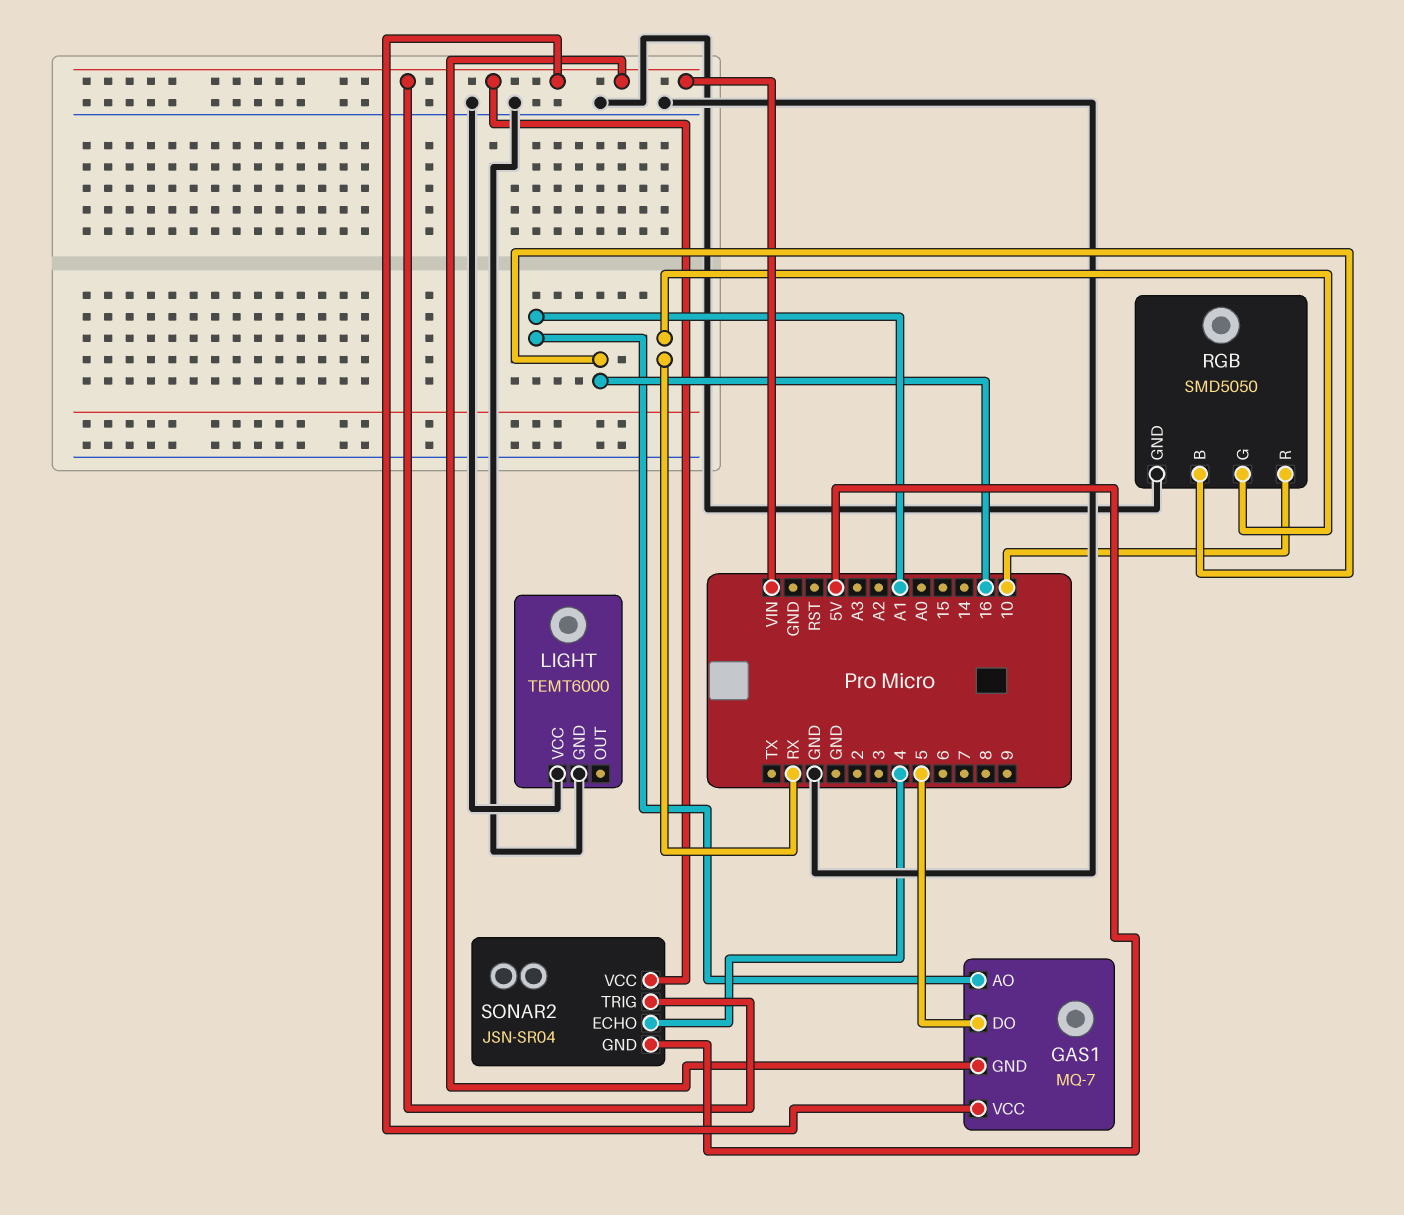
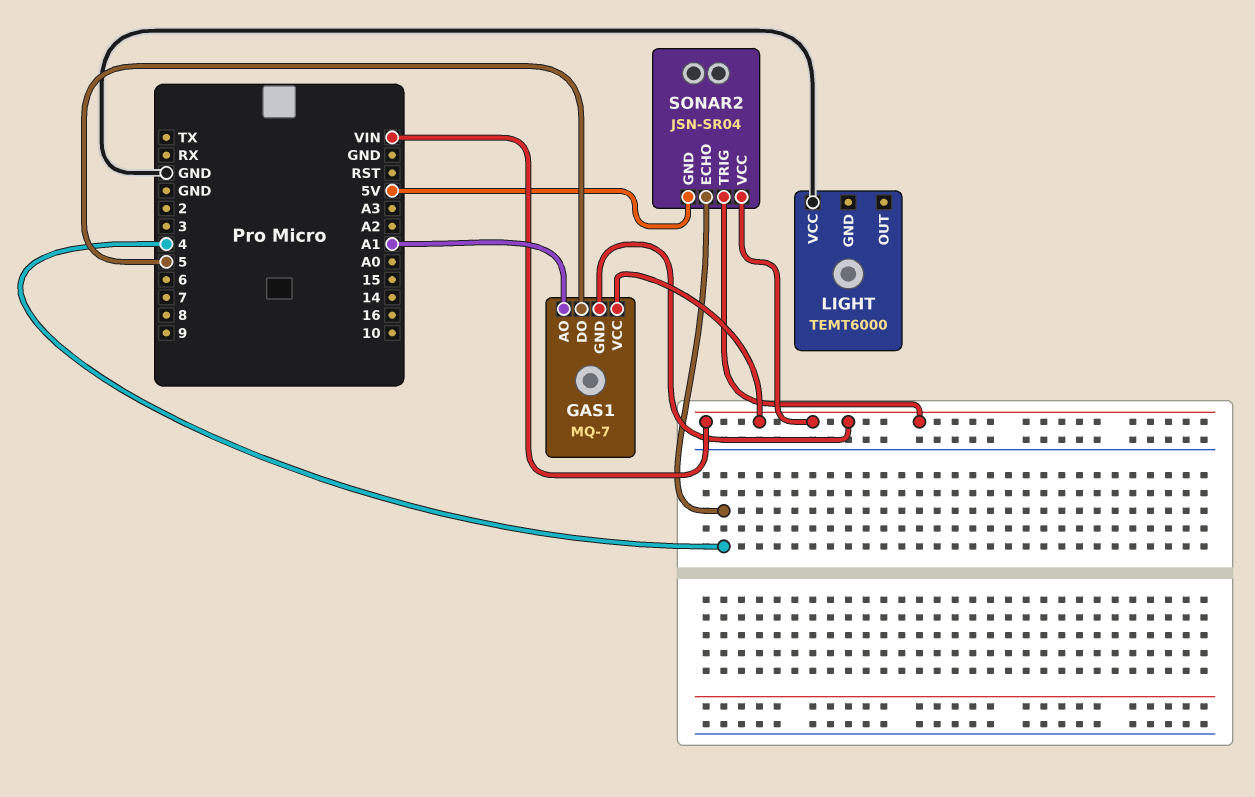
LIGHT pin GND: GND -> none
RGB: SMD5050 -> none
RGB pin B: 16 -> none
RGB pin G: RX -> none
RGB pin GND: GND -> none
RGB pin R: 10 -> none

